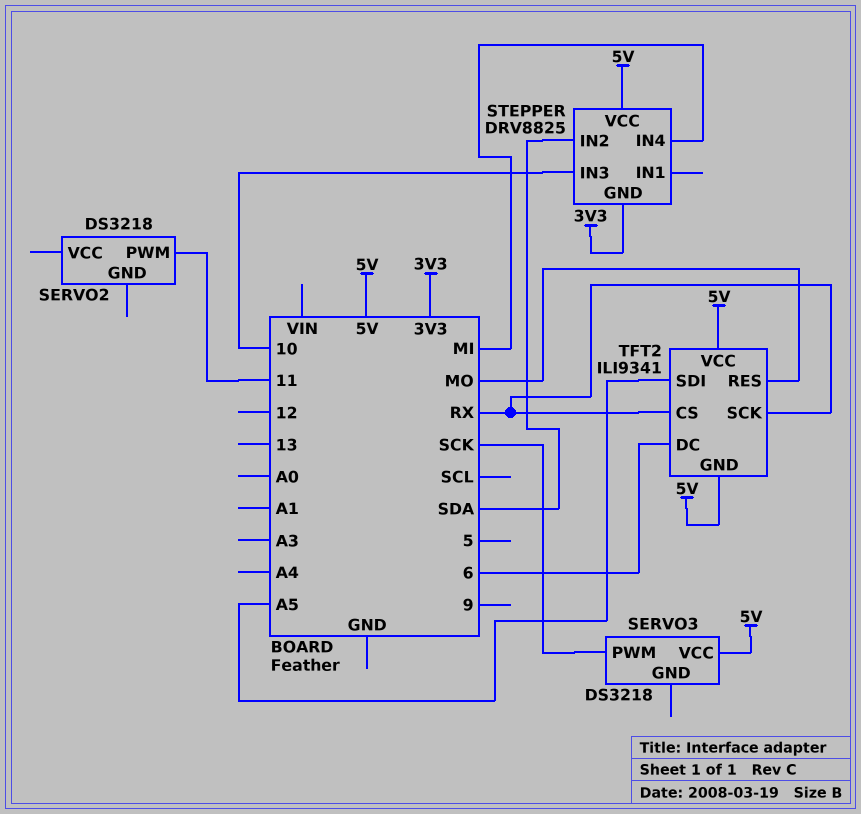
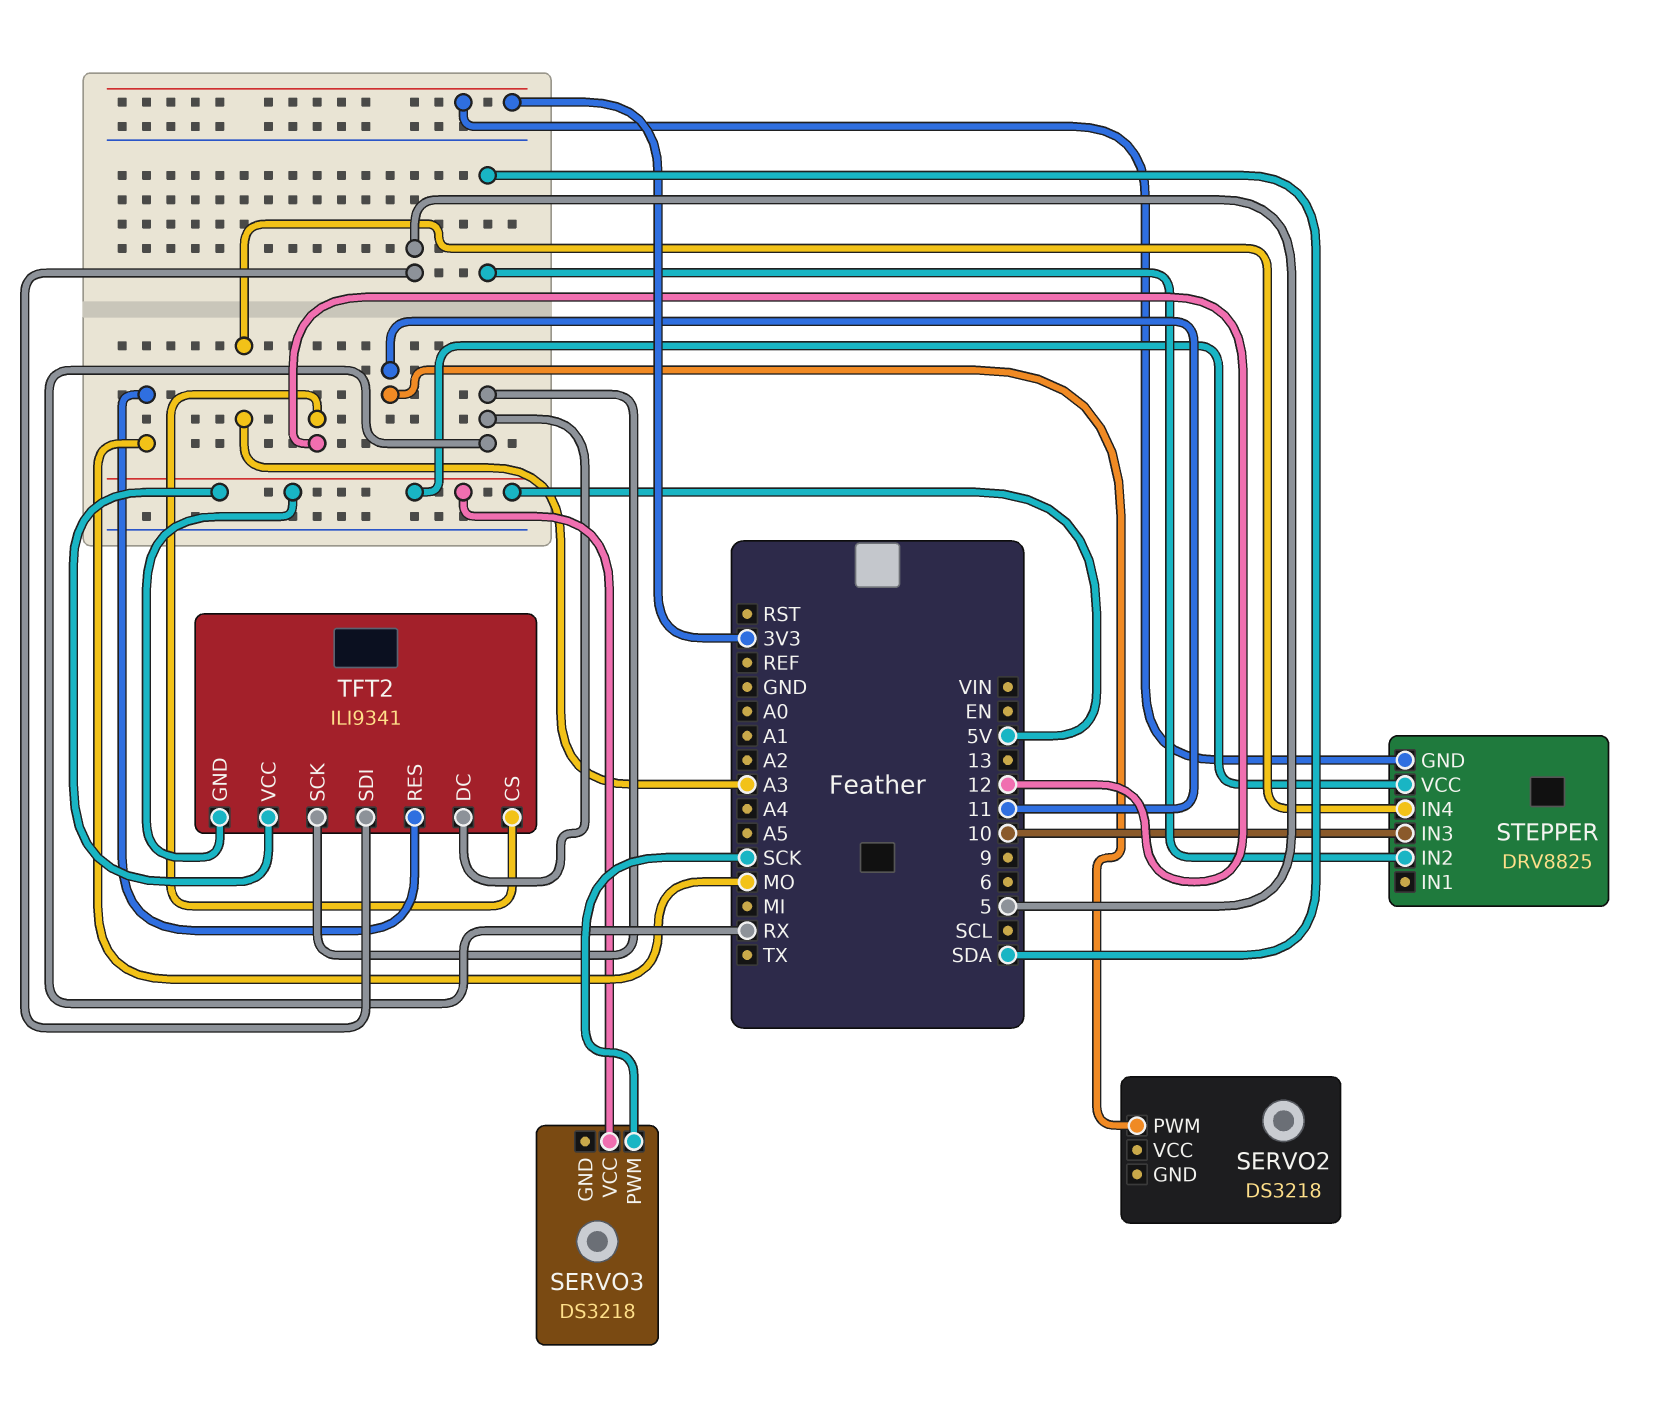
STEPPER pin IN4: MI -> A3
TFT2 pin CS: RX -> 12
TFT2 pin DC: 6 -> RX
TFT2 pin SDI: A5 -> 5

